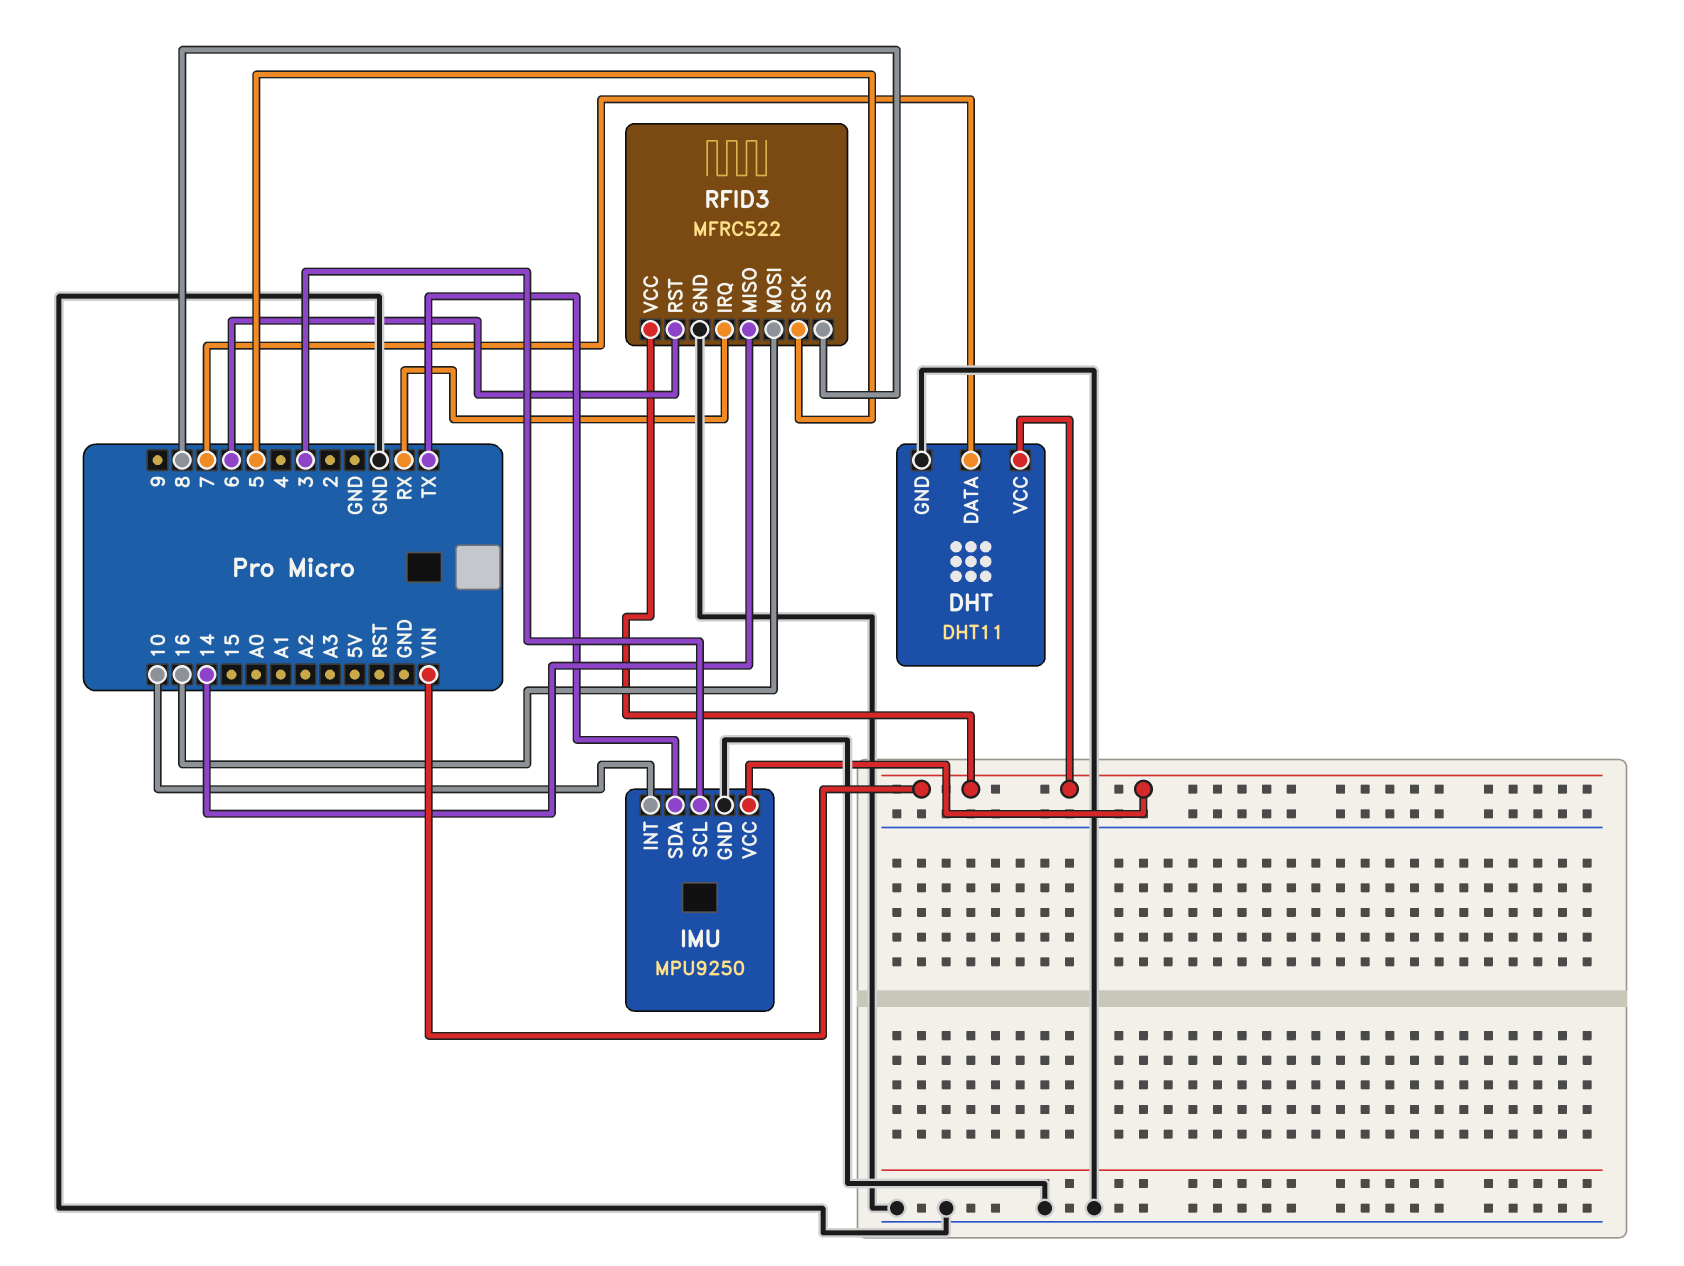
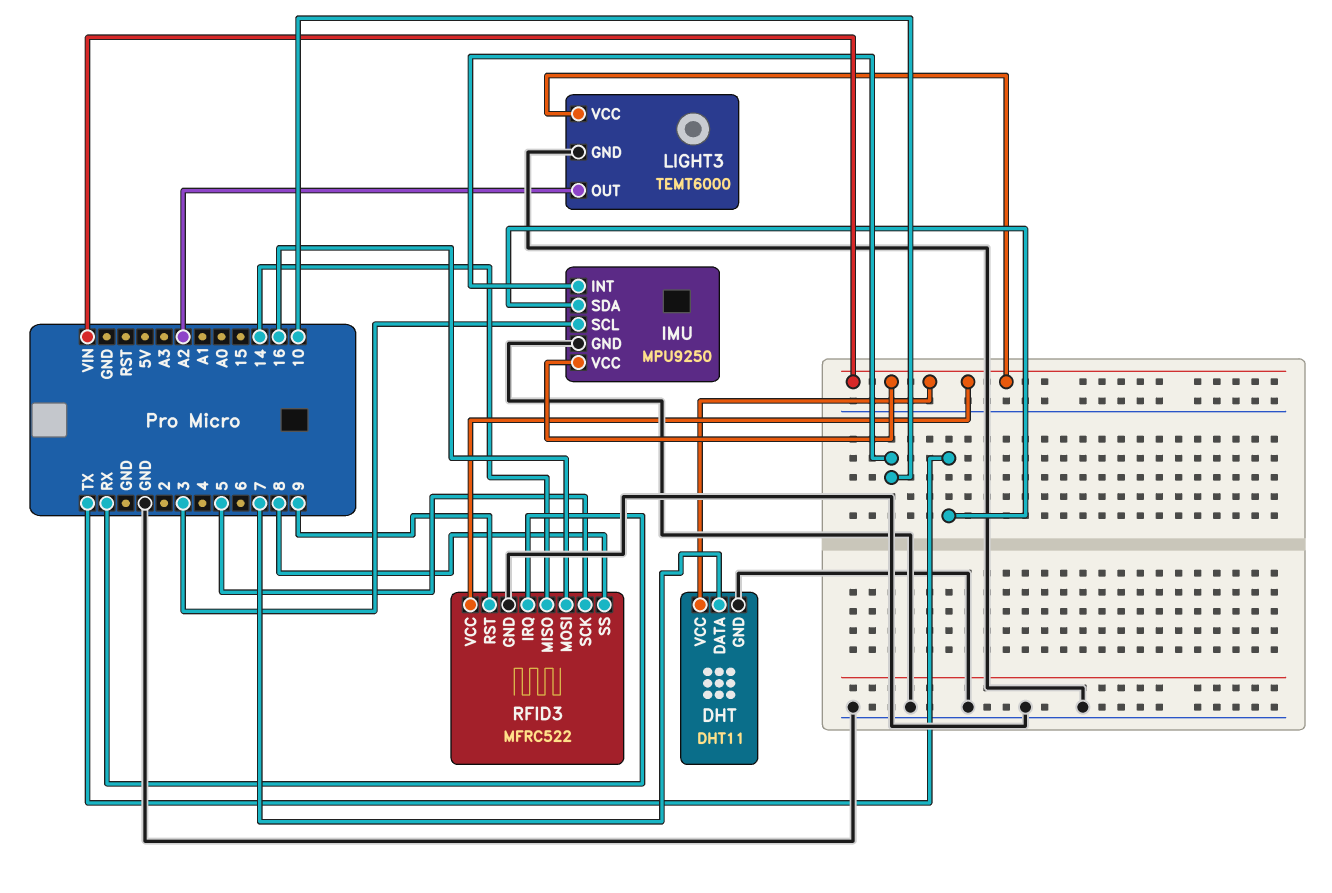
LIGHT3: none -> TEMT6000
LIGHT3 pin GND: none -> GND
LIGHT3 pin OUT: none -> A2
LIGHT3 pin VCC: none -> VIN
RFID3 pin RST: 6 -> 9

